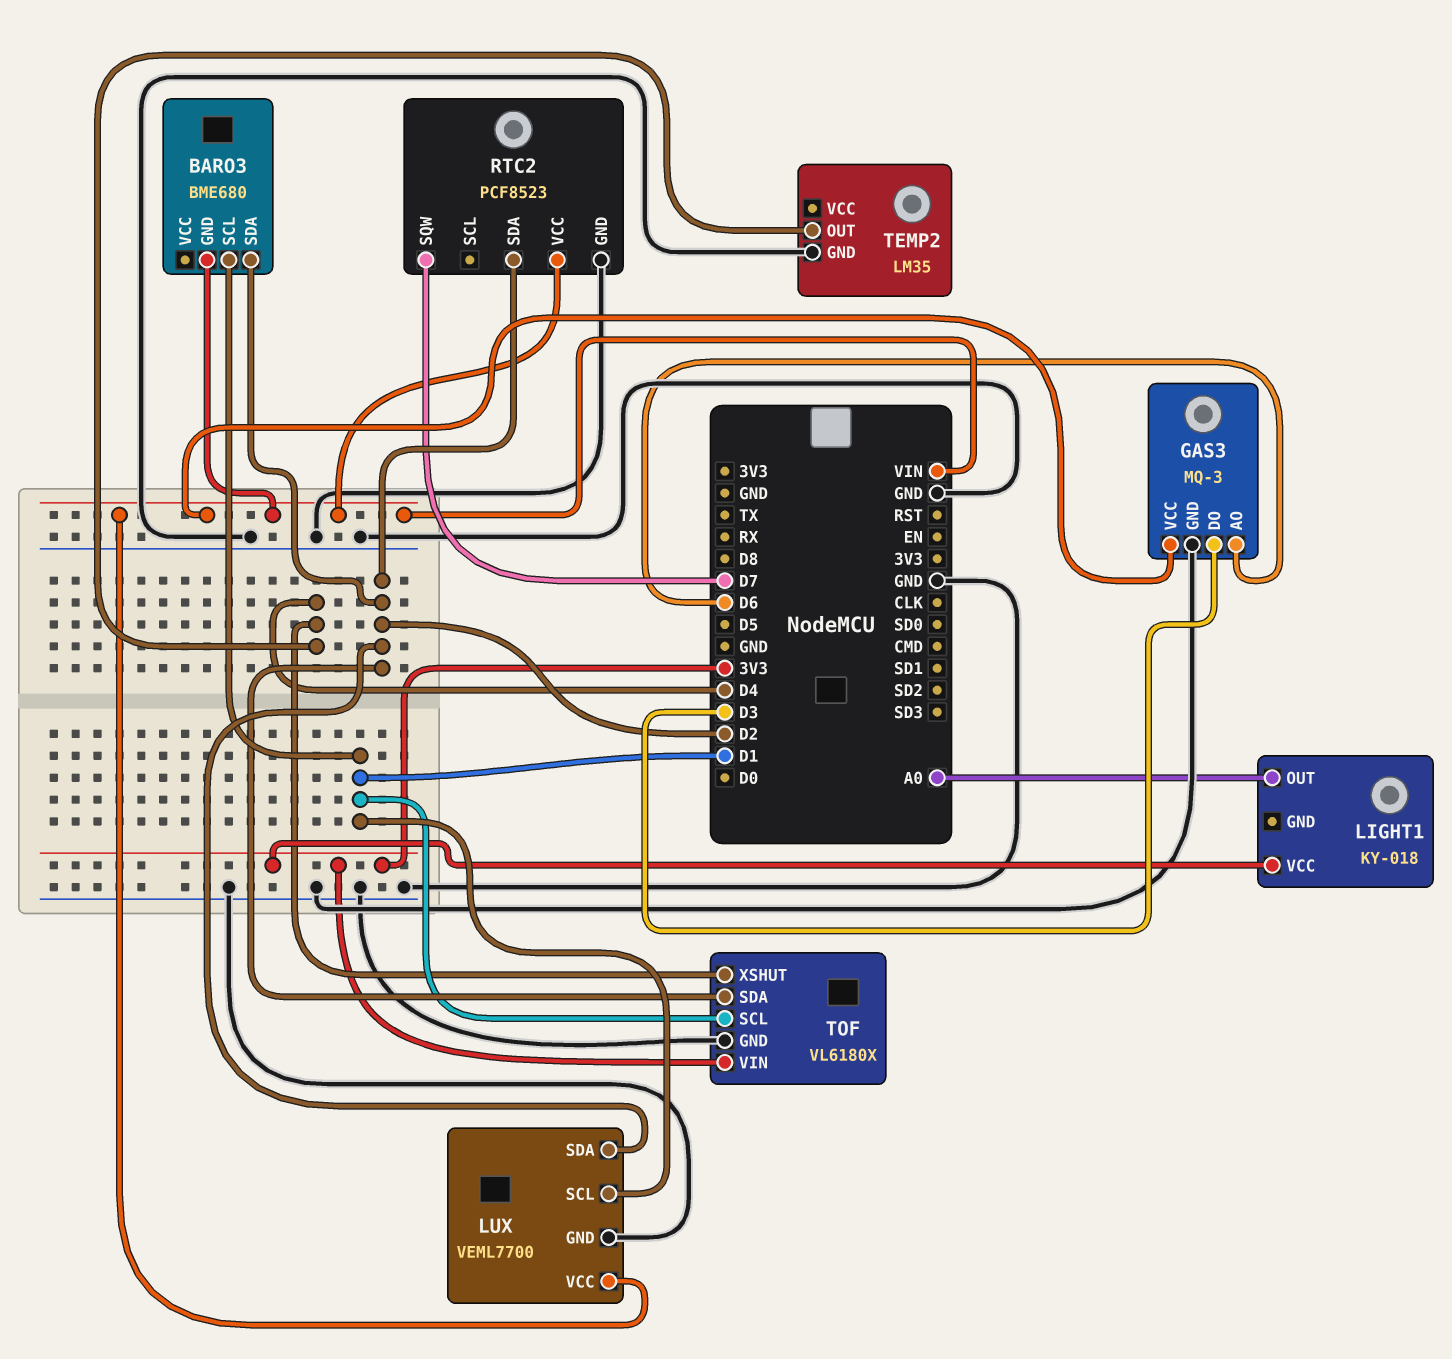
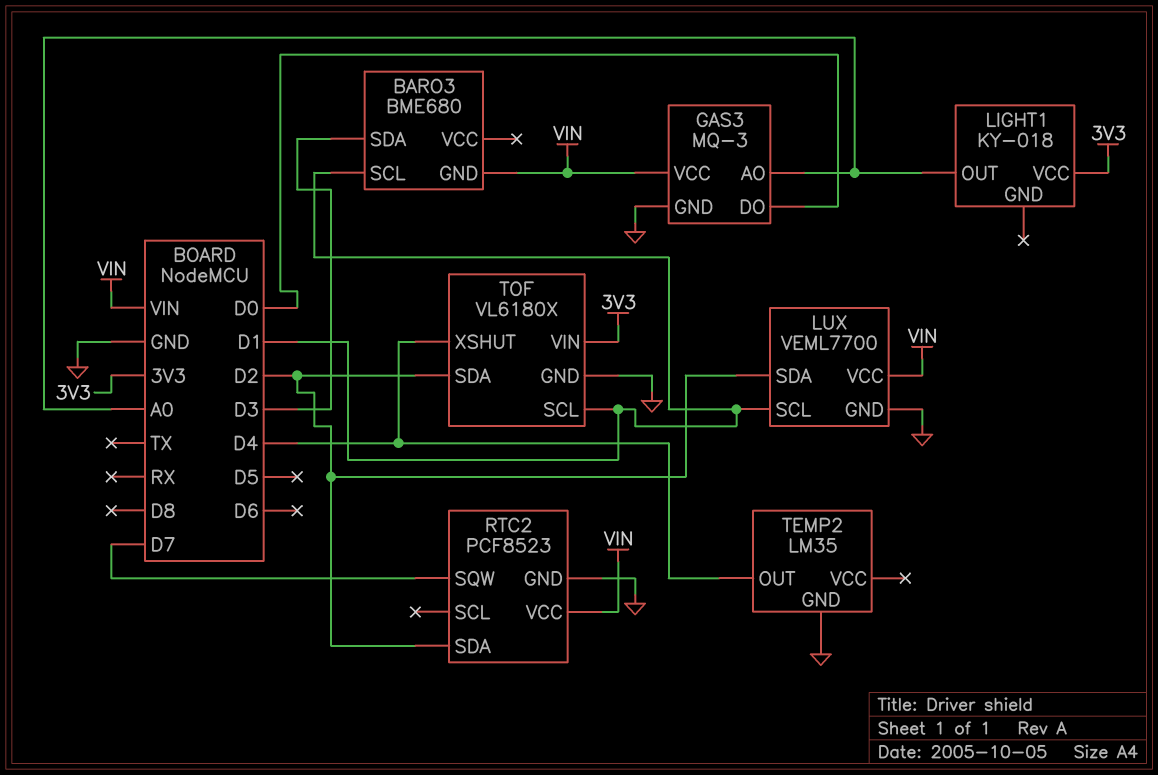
BARO3 pin SDA: D2 -> D3
GAS3 pin AO: D6 -> A0
GAS3 pin DO: D3 -> D0

